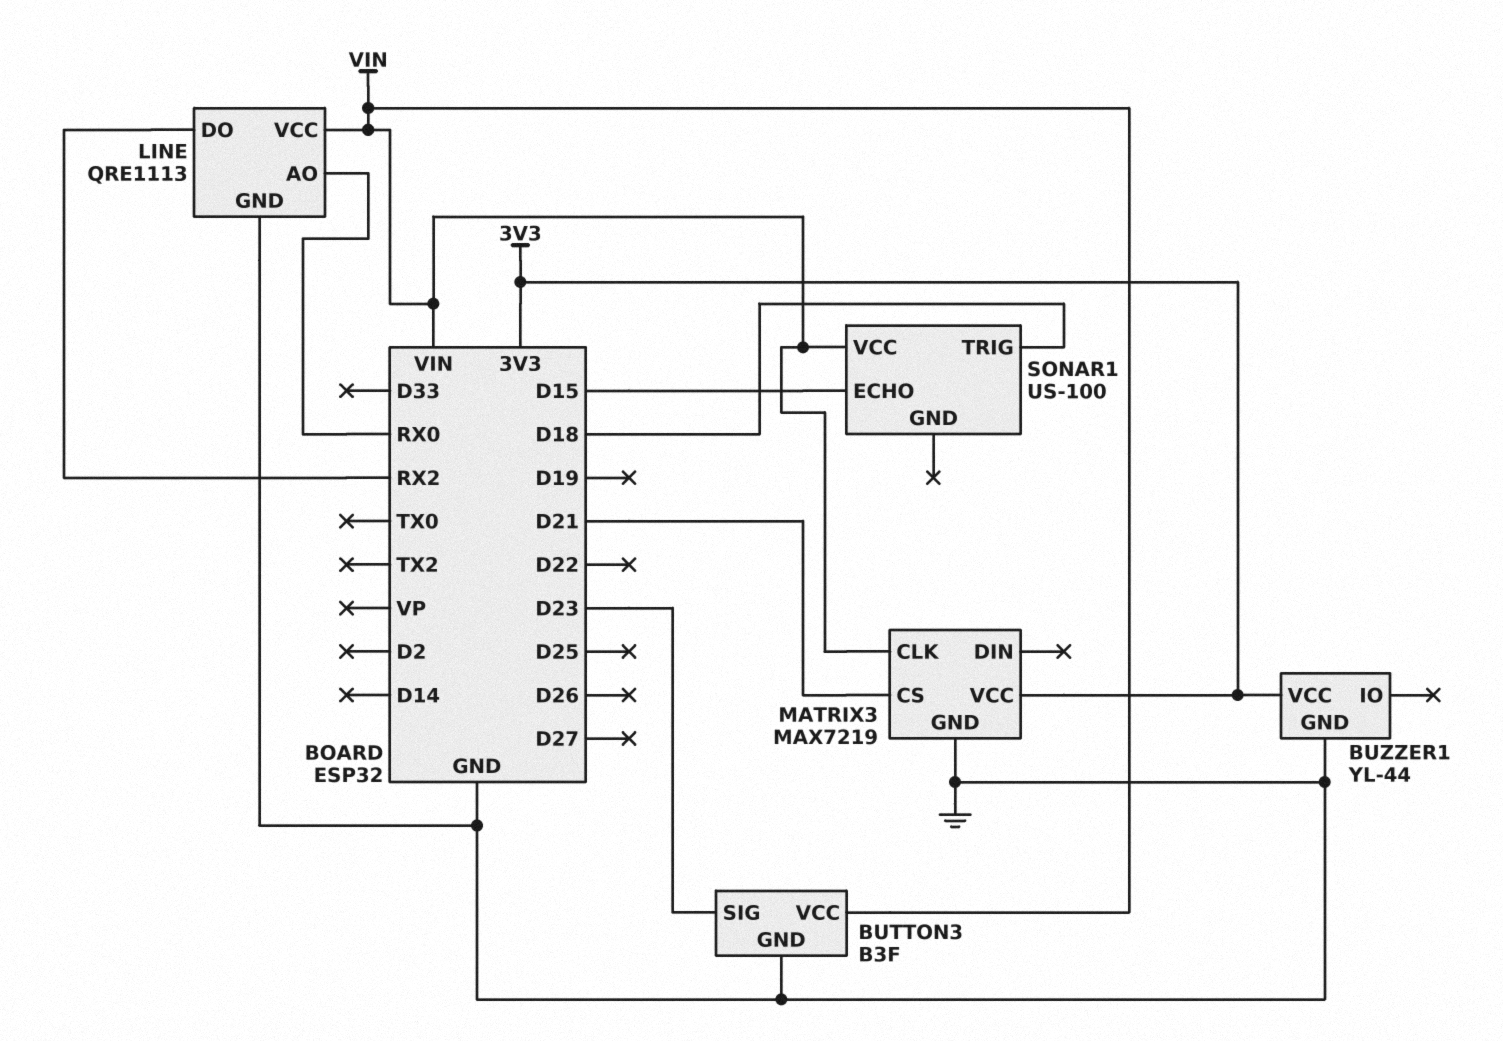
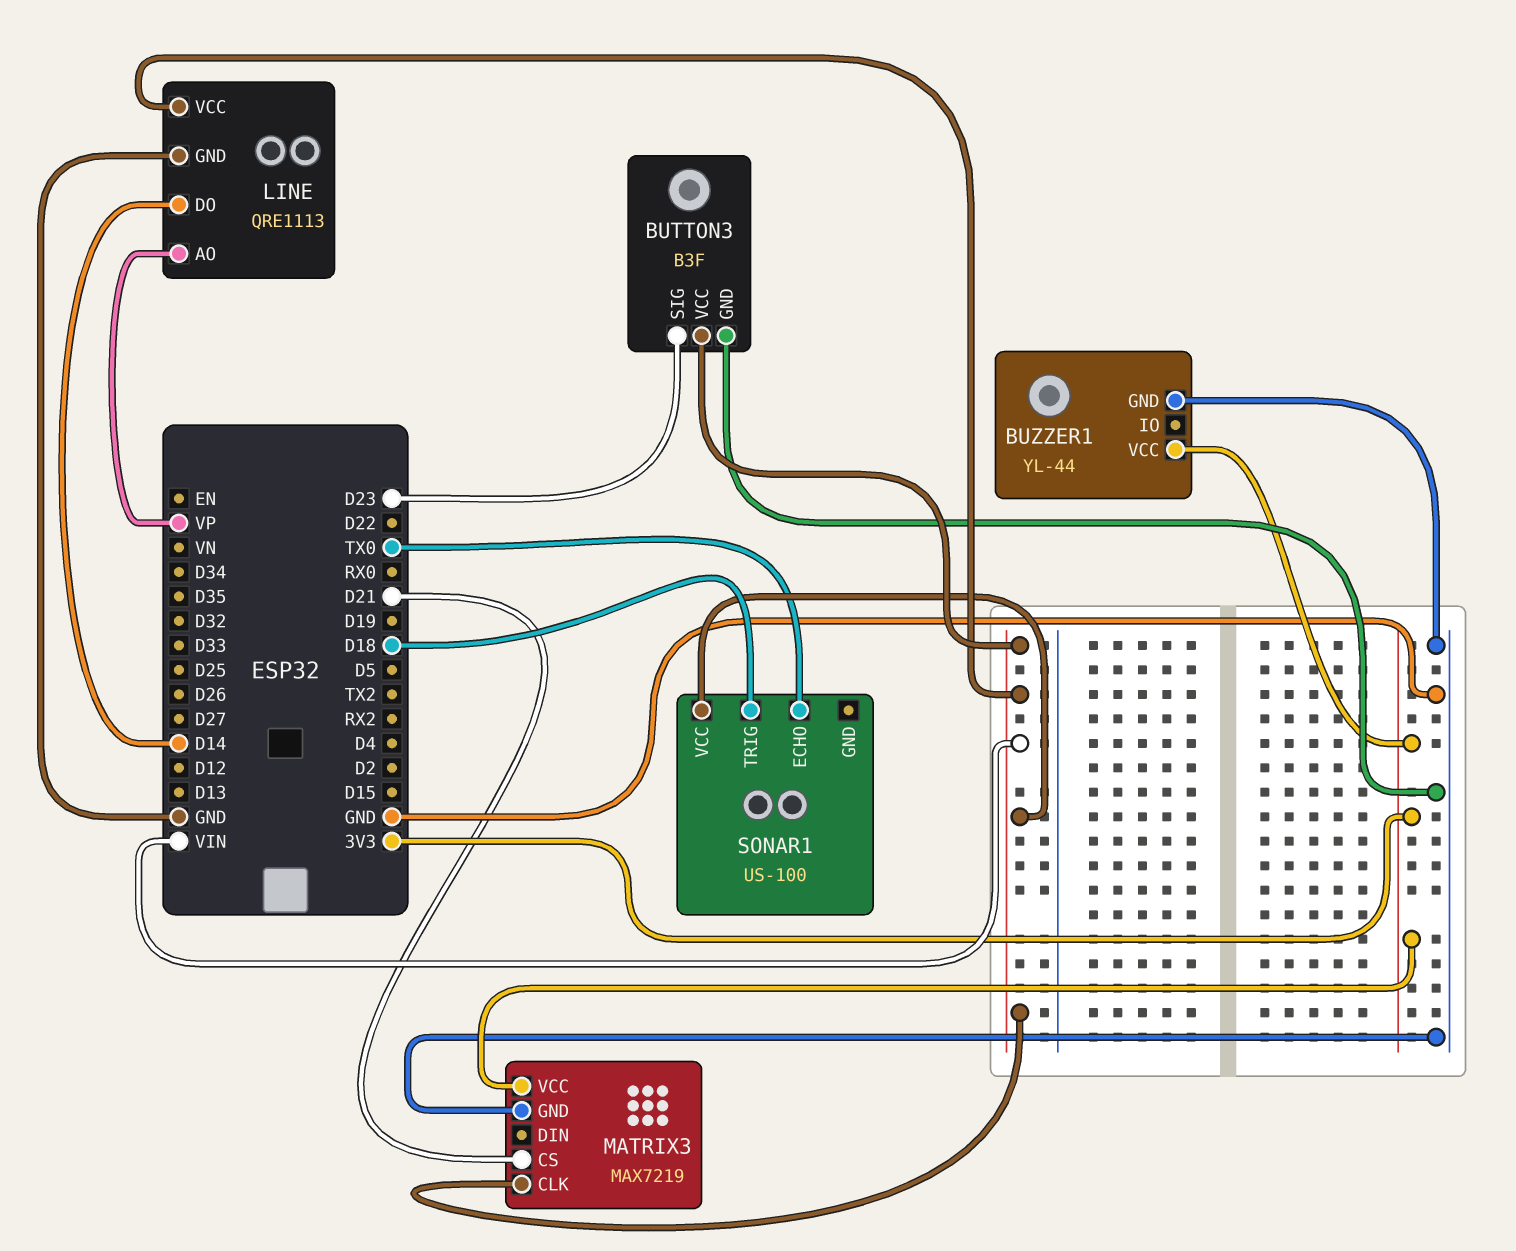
LINE pin AO: RX0 -> VP
LINE pin DO: RX2 -> D14
SONAR1 pin ECHO: D15 -> TX0

